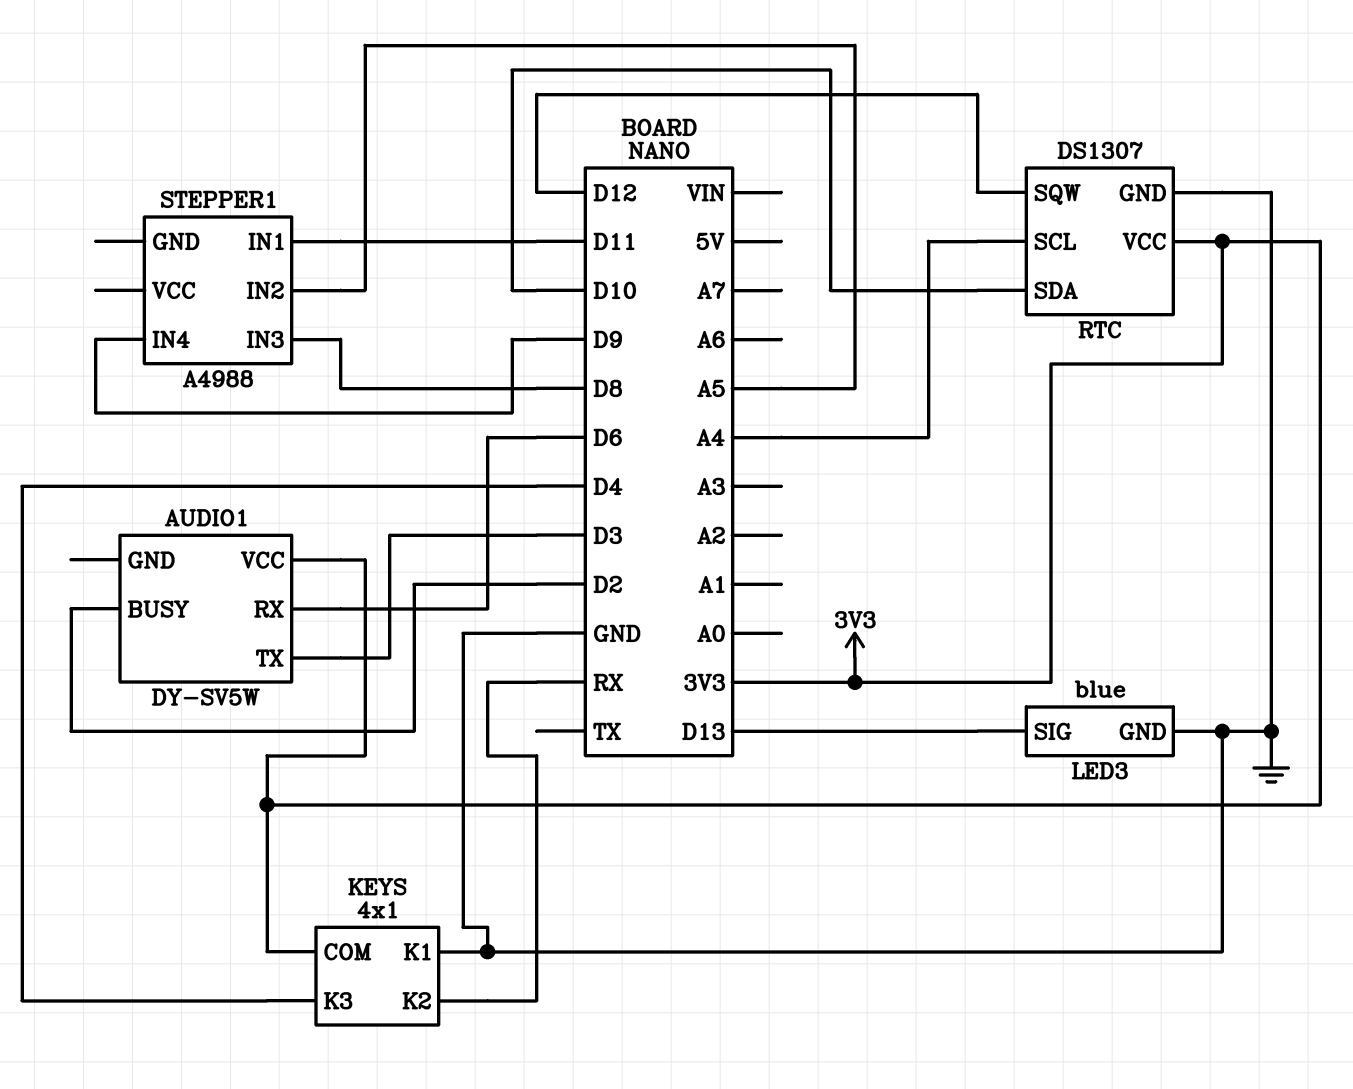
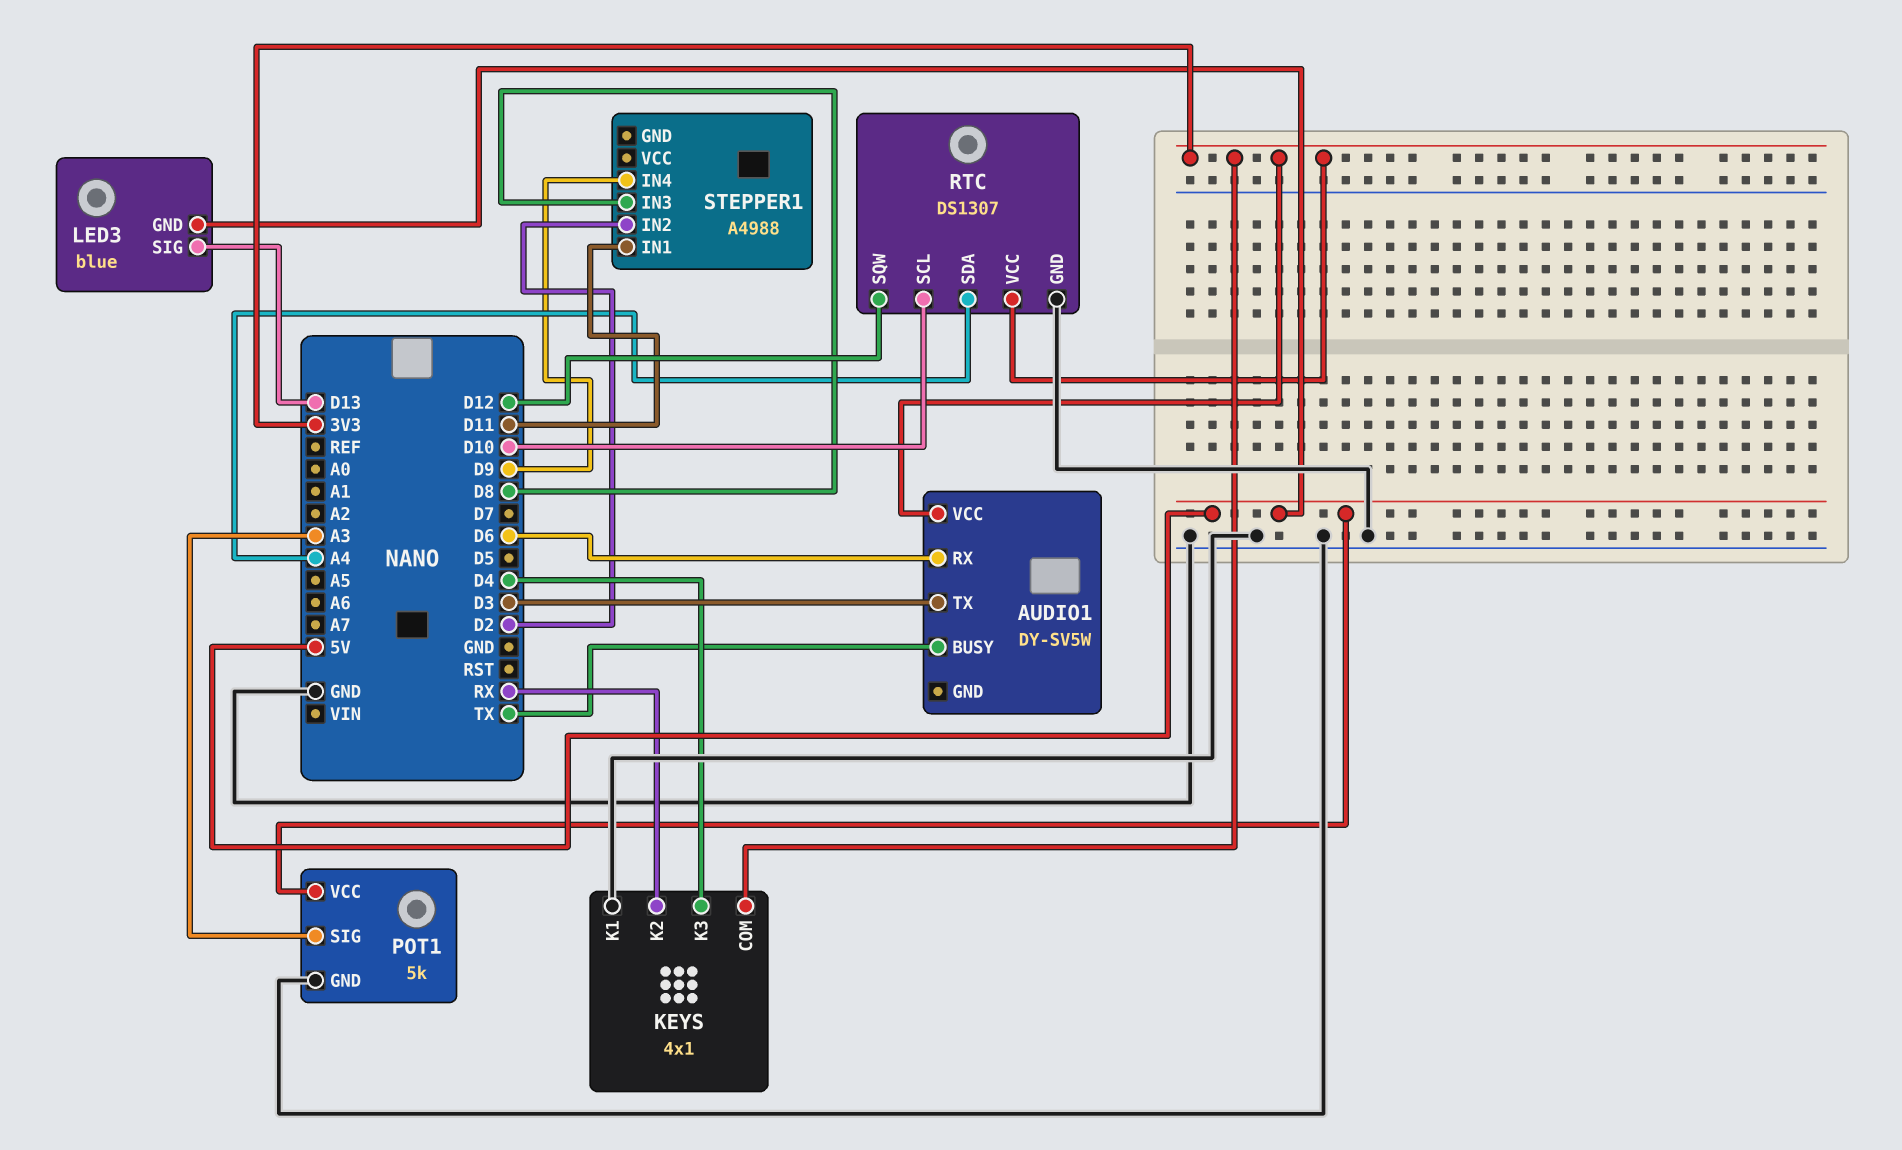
AUDIO1 pin BUSY: D2 -> TX
LED3 pin GND: GND -> 5V
POT1: none -> 5k
POT1 pin GND: none -> GND
POT1 pin SIG: none -> A3
POT1 pin VCC: none -> 5V
RTC pin SCL: A4 -> D10
RTC pin SDA: D10 -> A4
STEPPER1 pin IN2: A5 -> D2

